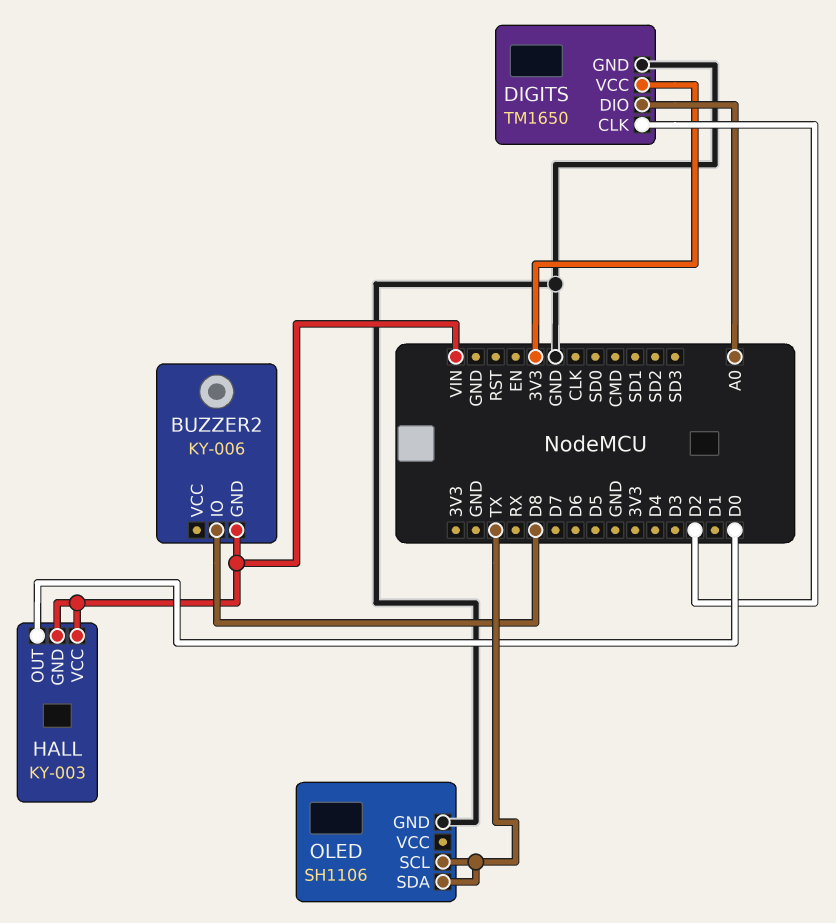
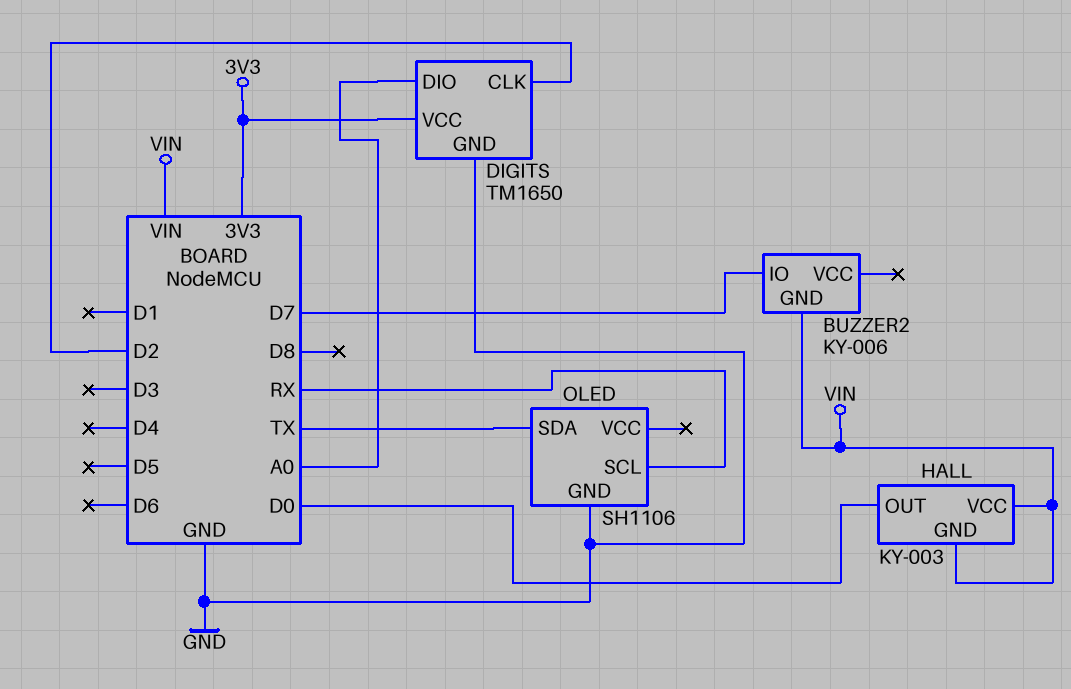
BUZZER2 pin IO: D8 -> D7
OLED pin SCL: TX -> RX

